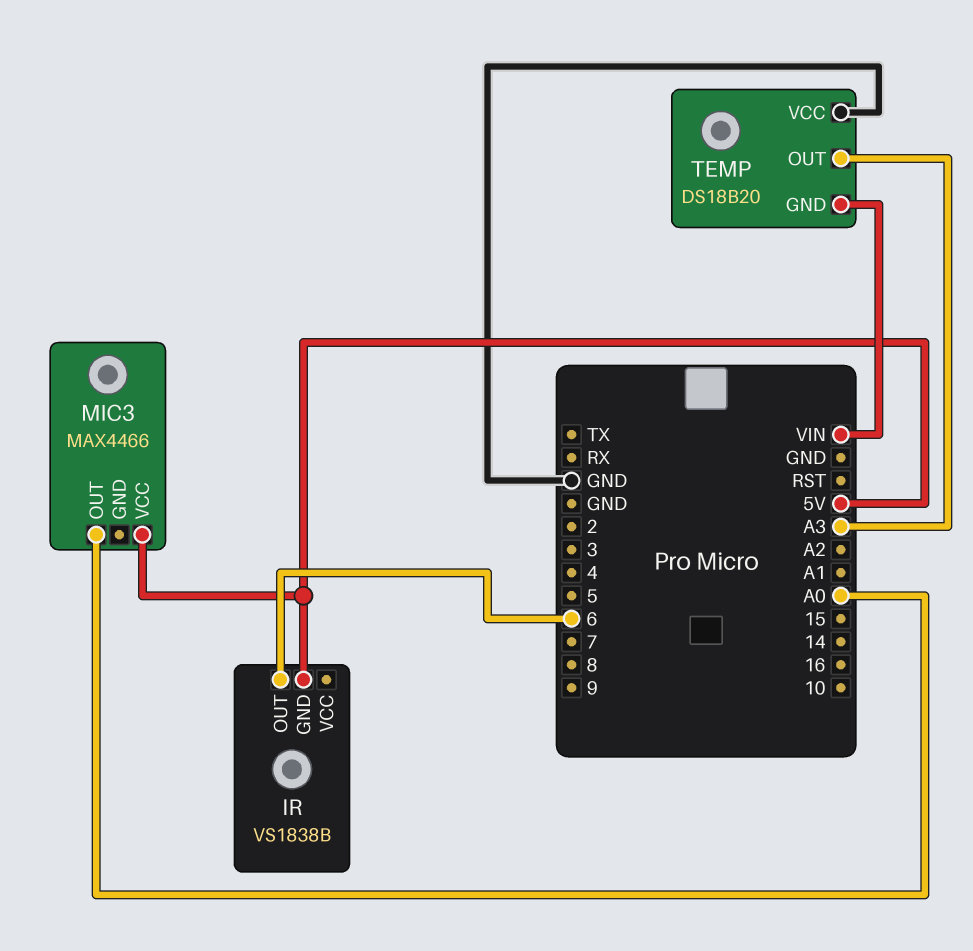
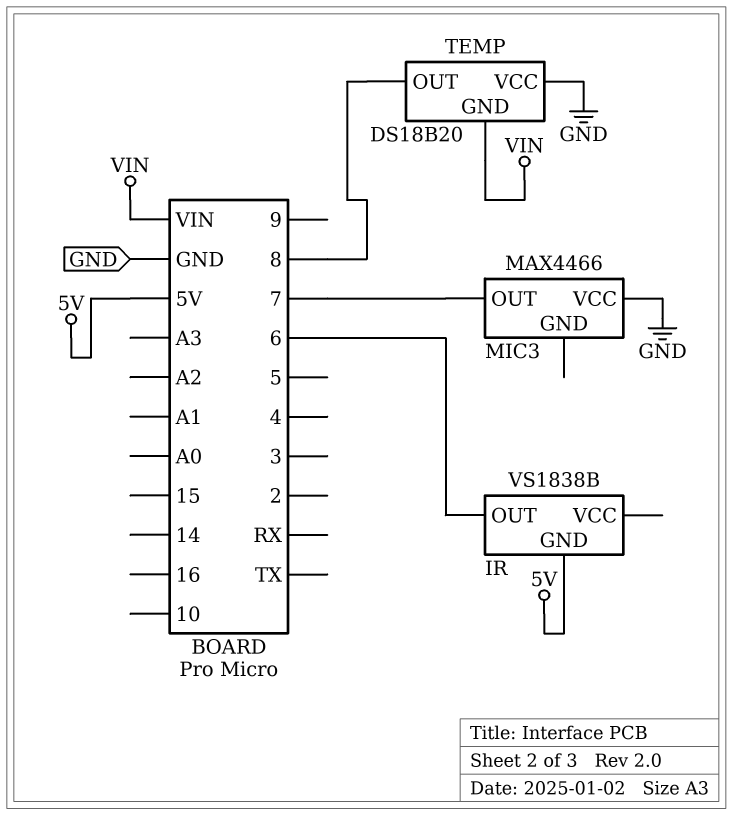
MIC3 pin OUT: A0 -> 7
MIC3 pin VCC: 5V -> GND
TEMP pin OUT: A3 -> 8

